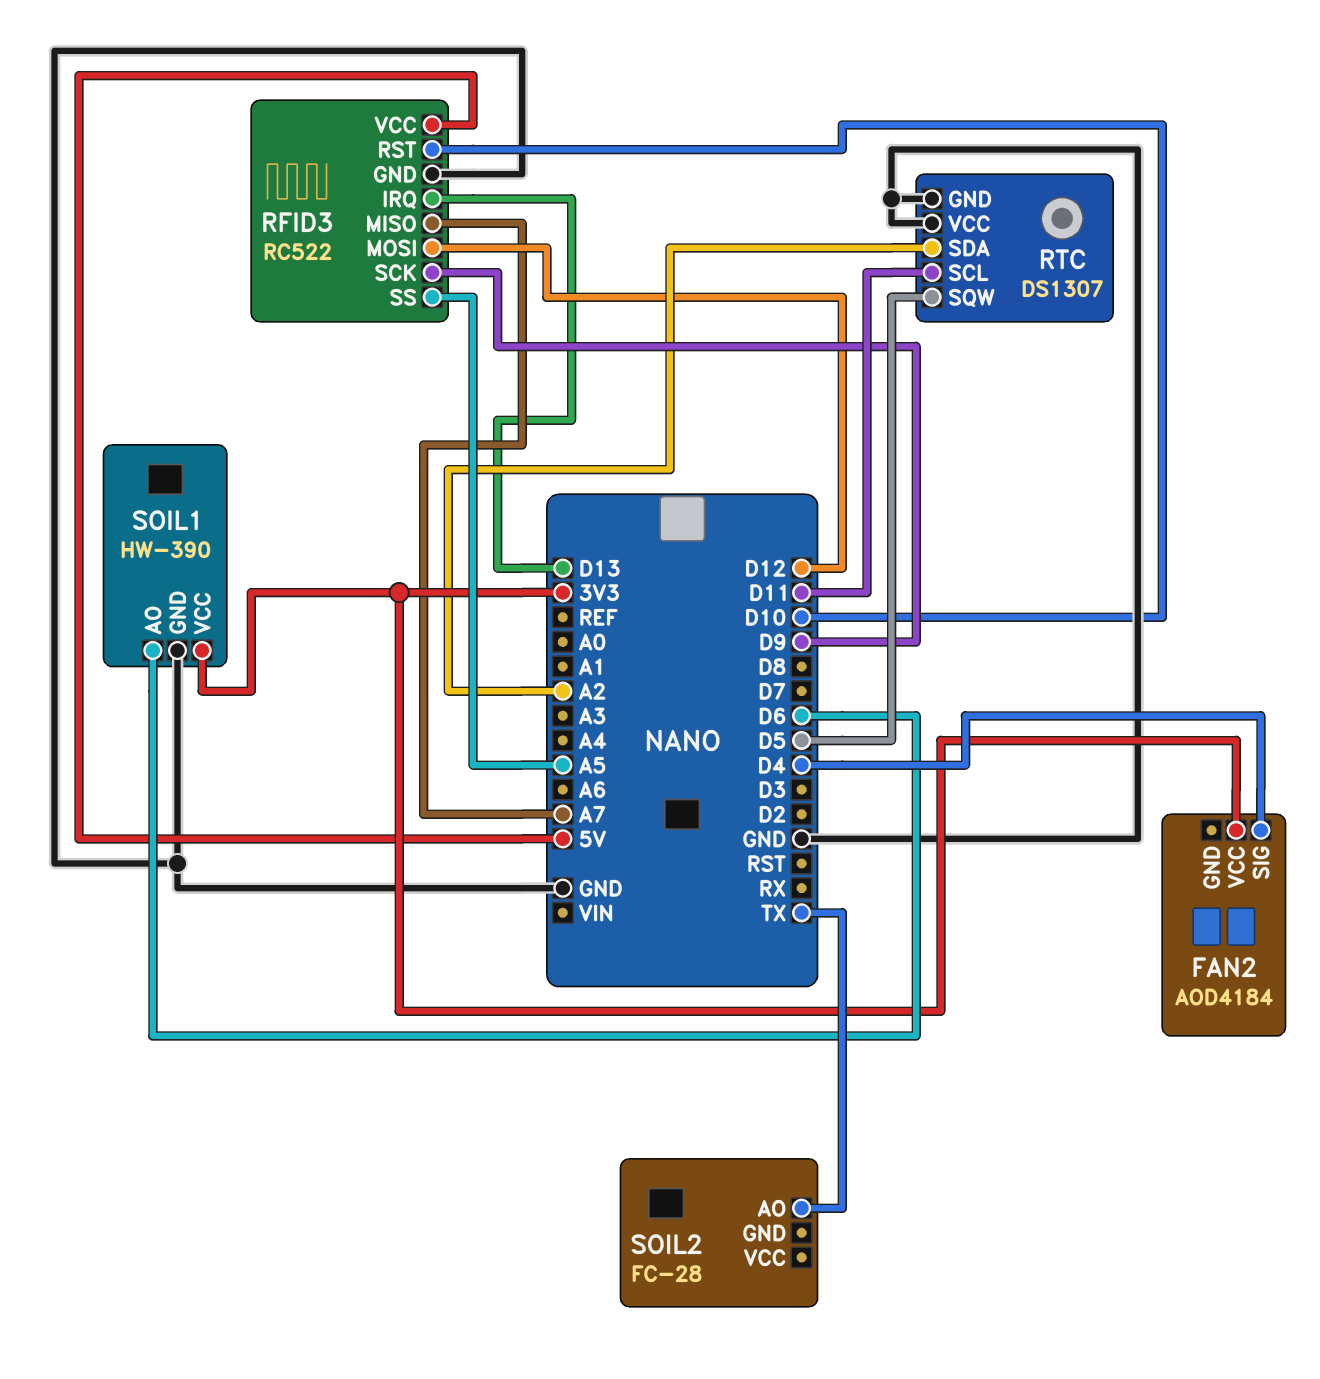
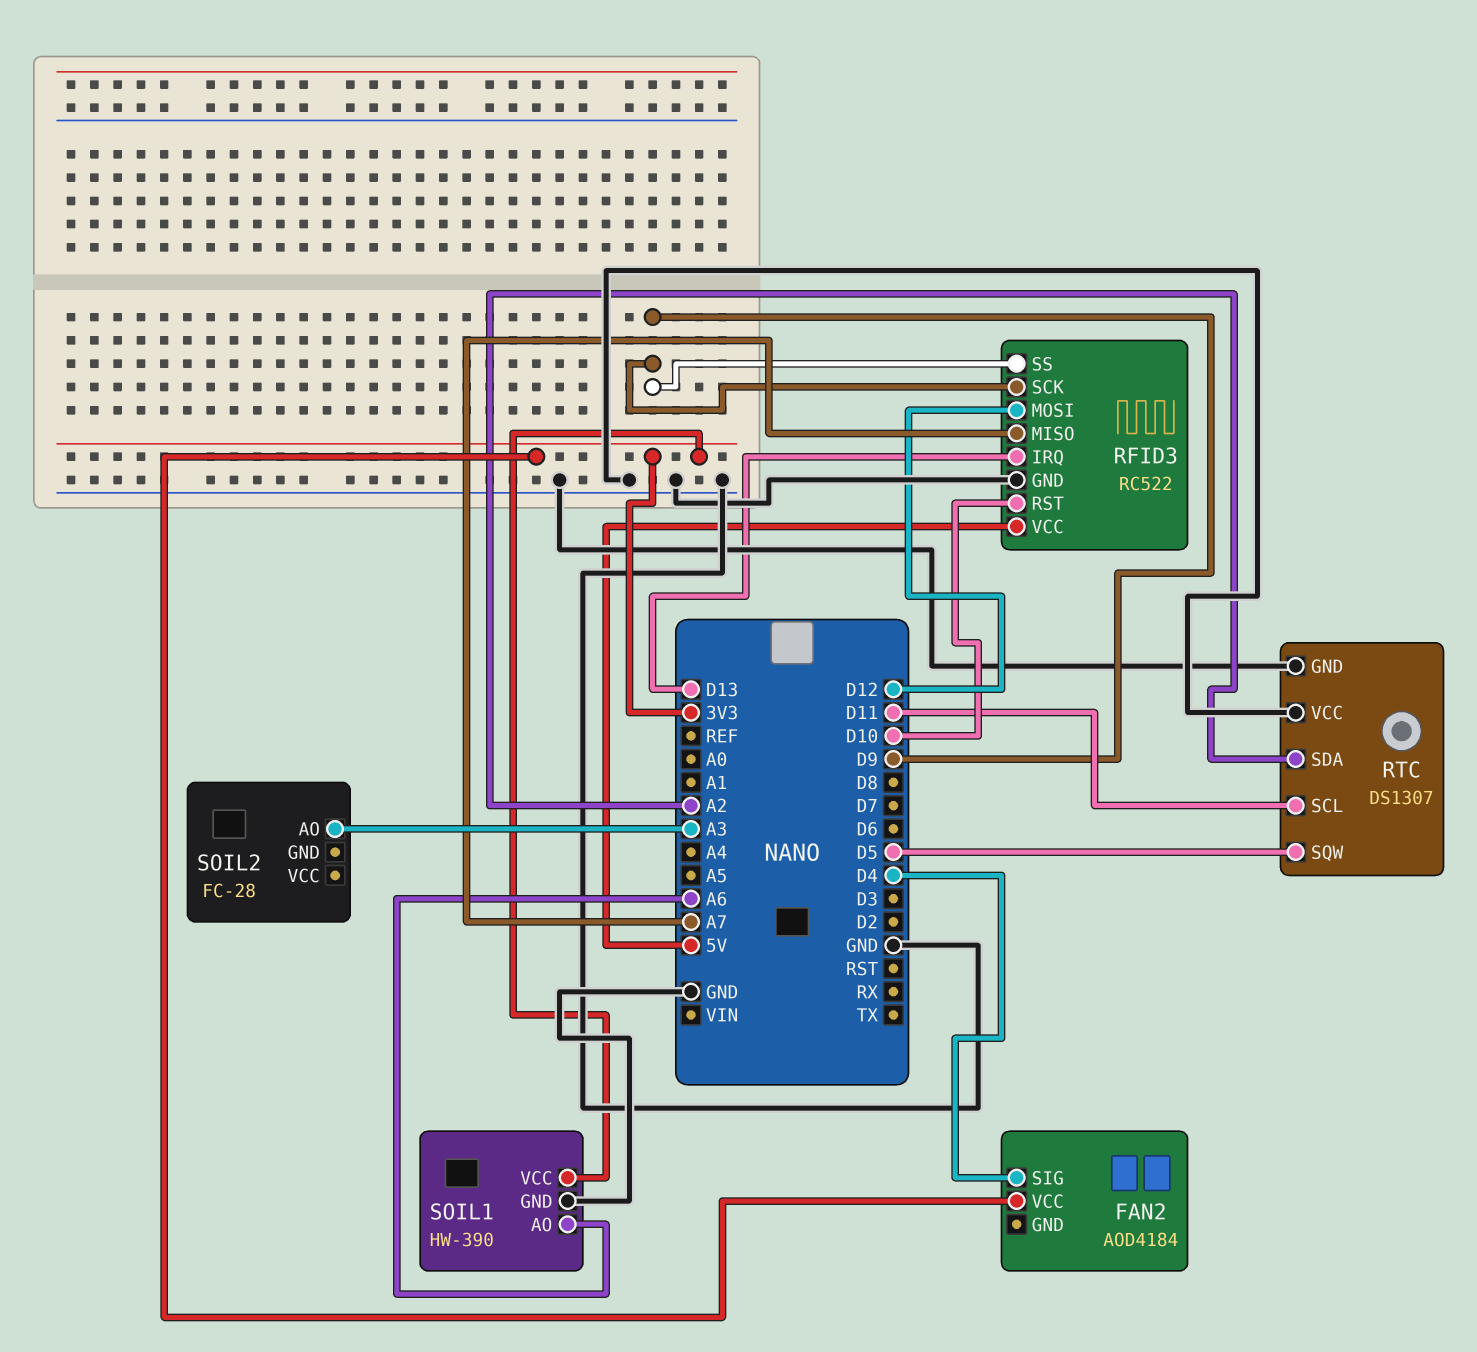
RFID3 pin SS: A5 -> D9
SOIL1 pin AO: D6 -> A6
SOIL2 pin AO: TX -> A3

